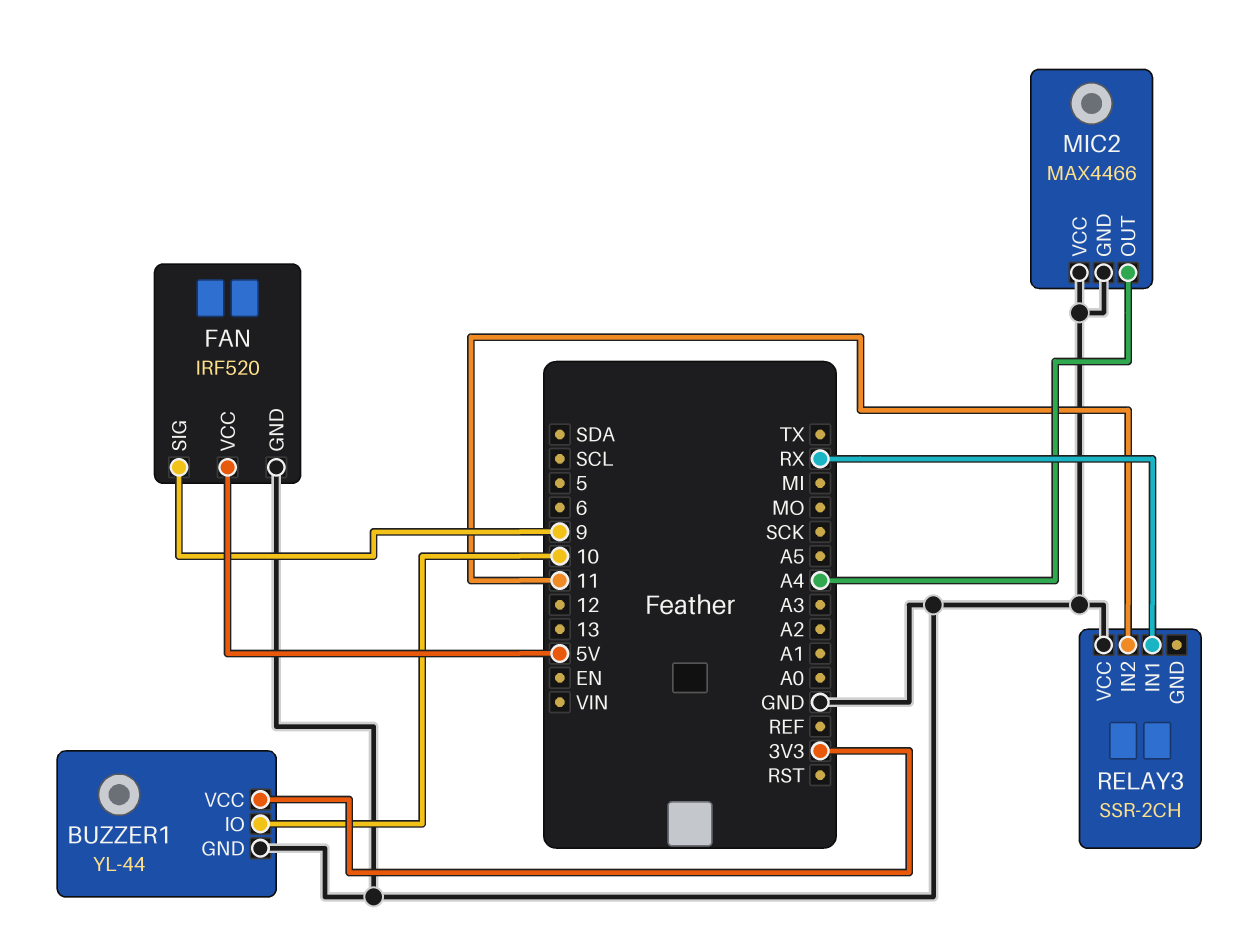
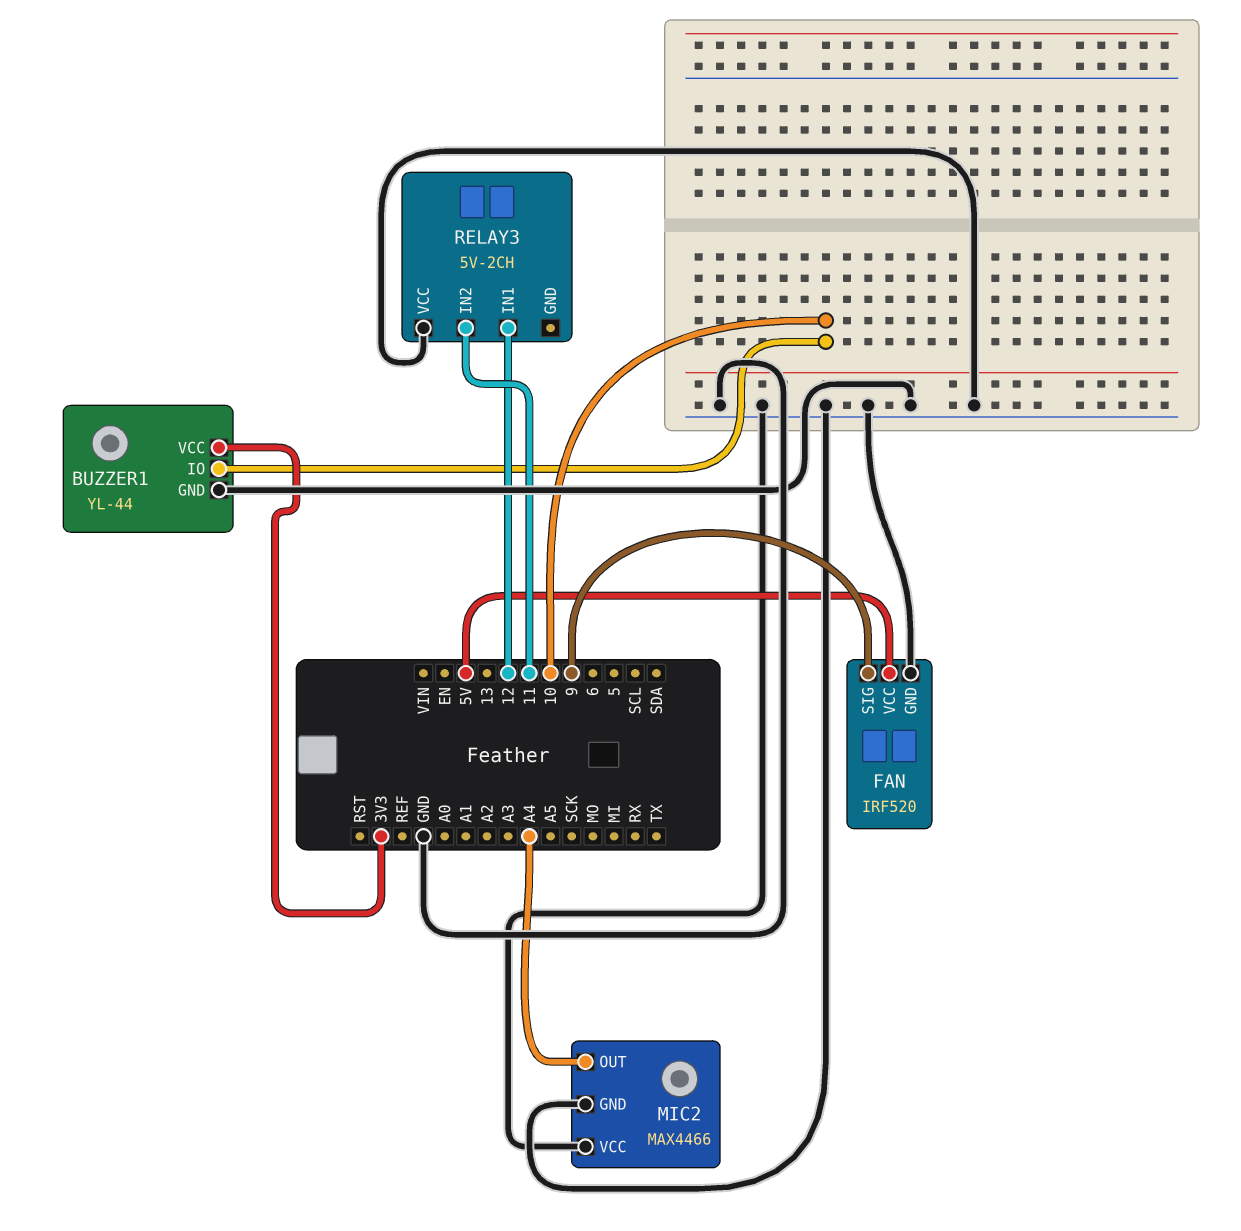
RELAY3: SSR-2CH -> 5V-2CH
RELAY3 pin IN1: RX -> 12

